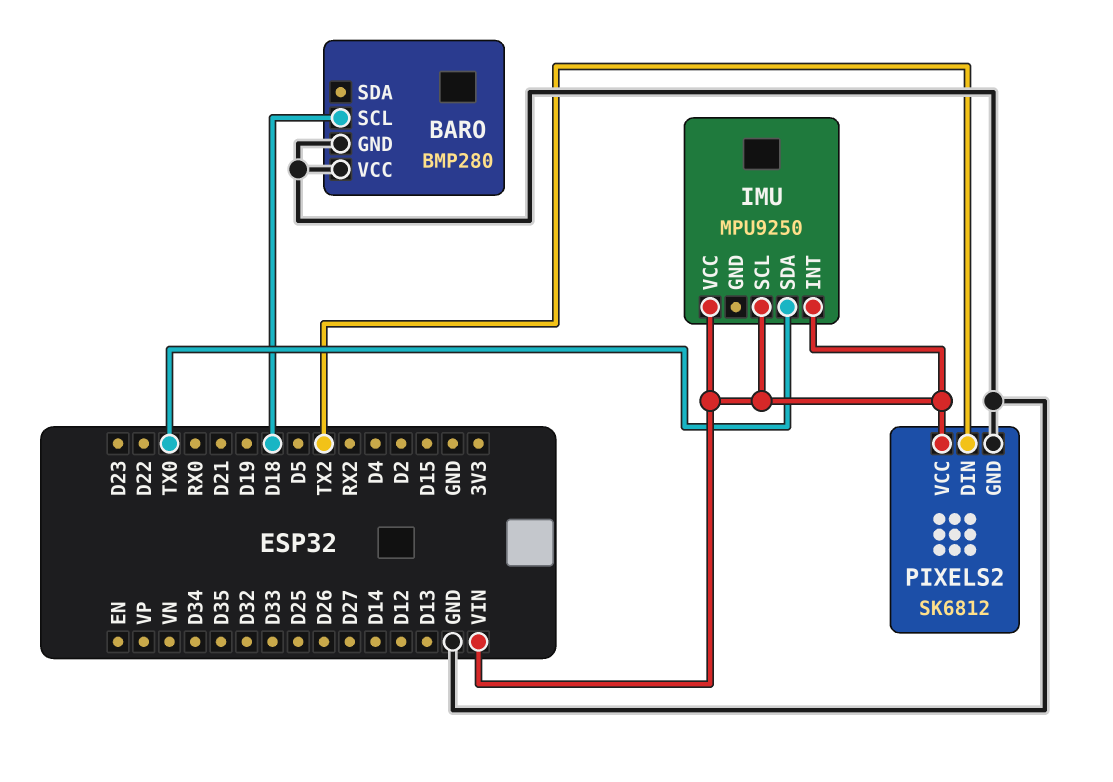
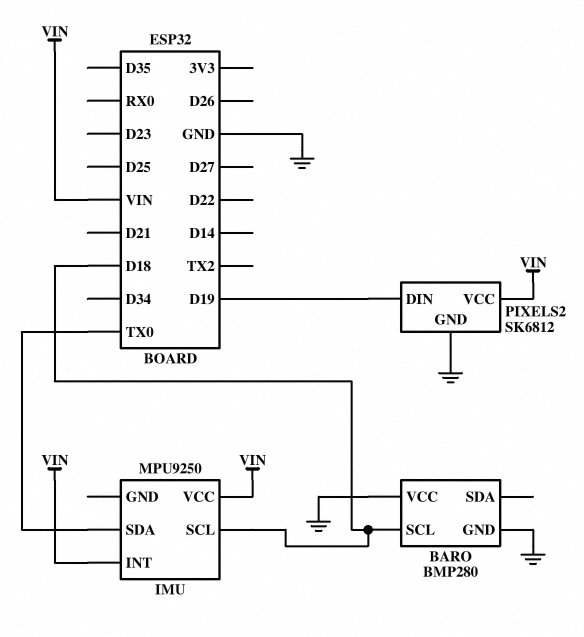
IMU pin SCL: VIN -> D18
PIXELS2 pin DIN: TX2 -> D19

